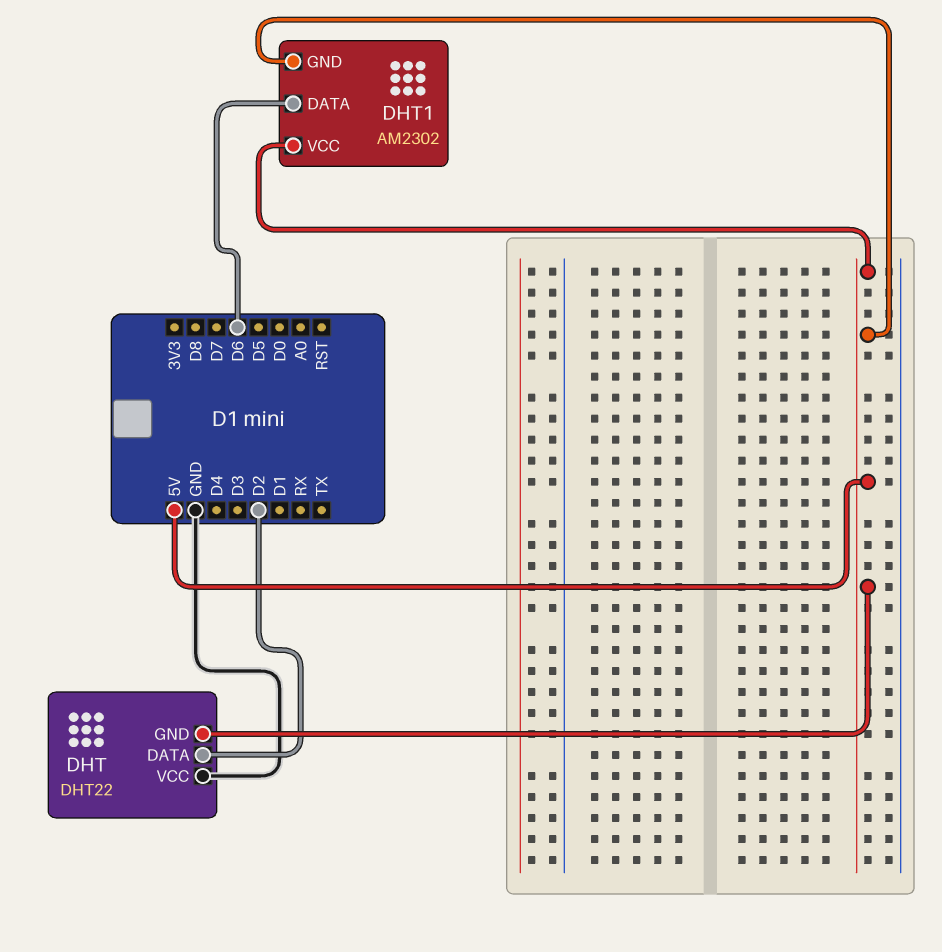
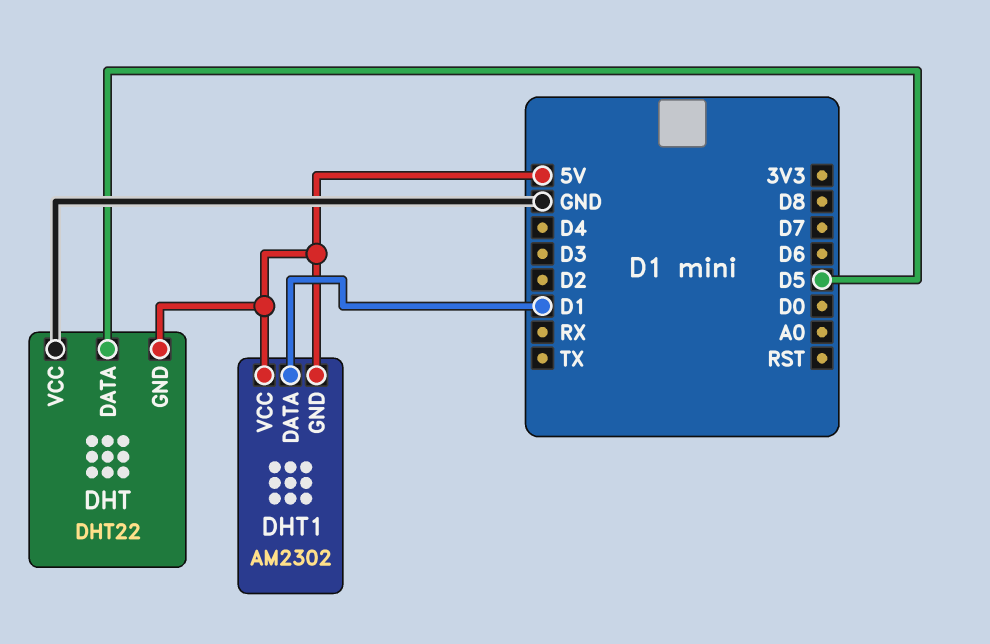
DHT pin DATA: D2 -> D5
DHT1 pin DATA: D6 -> D1

